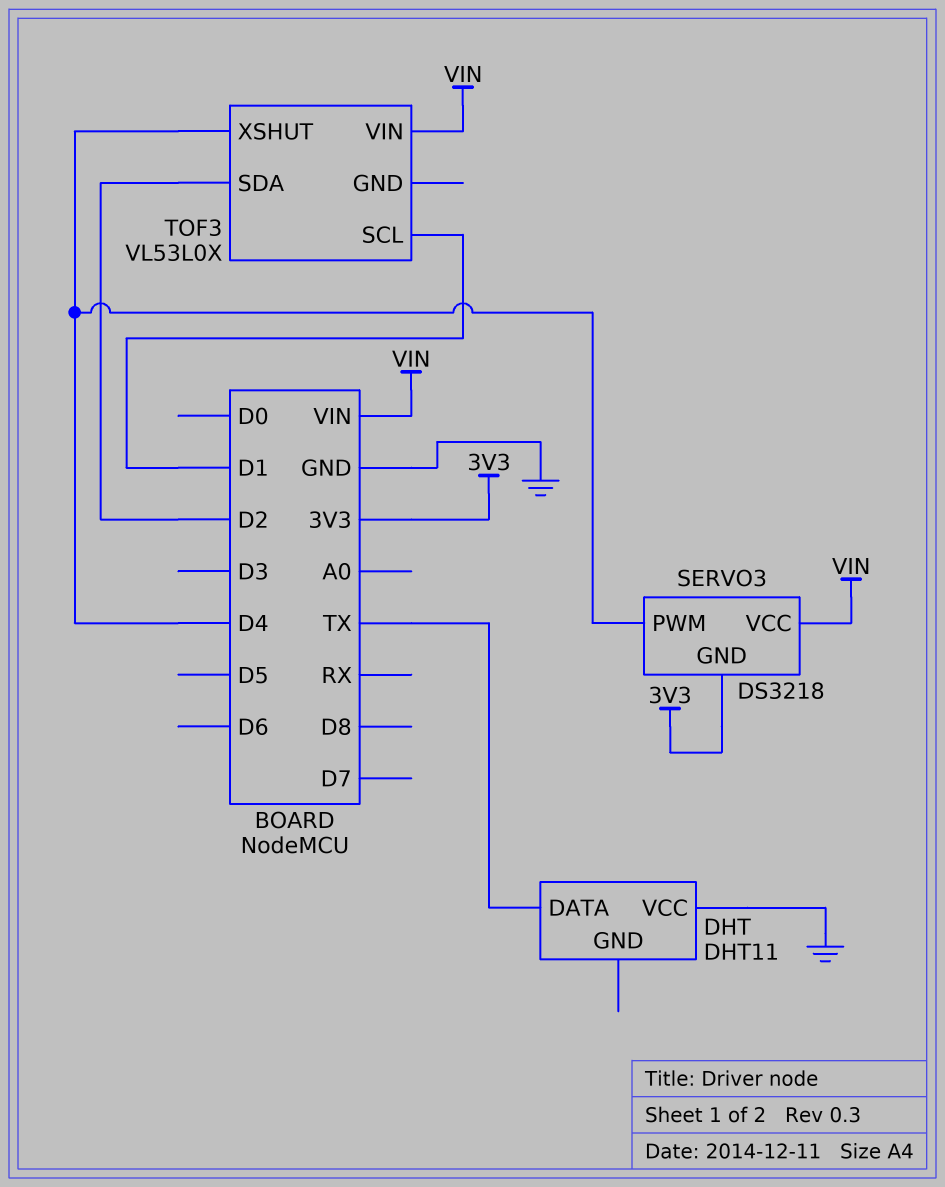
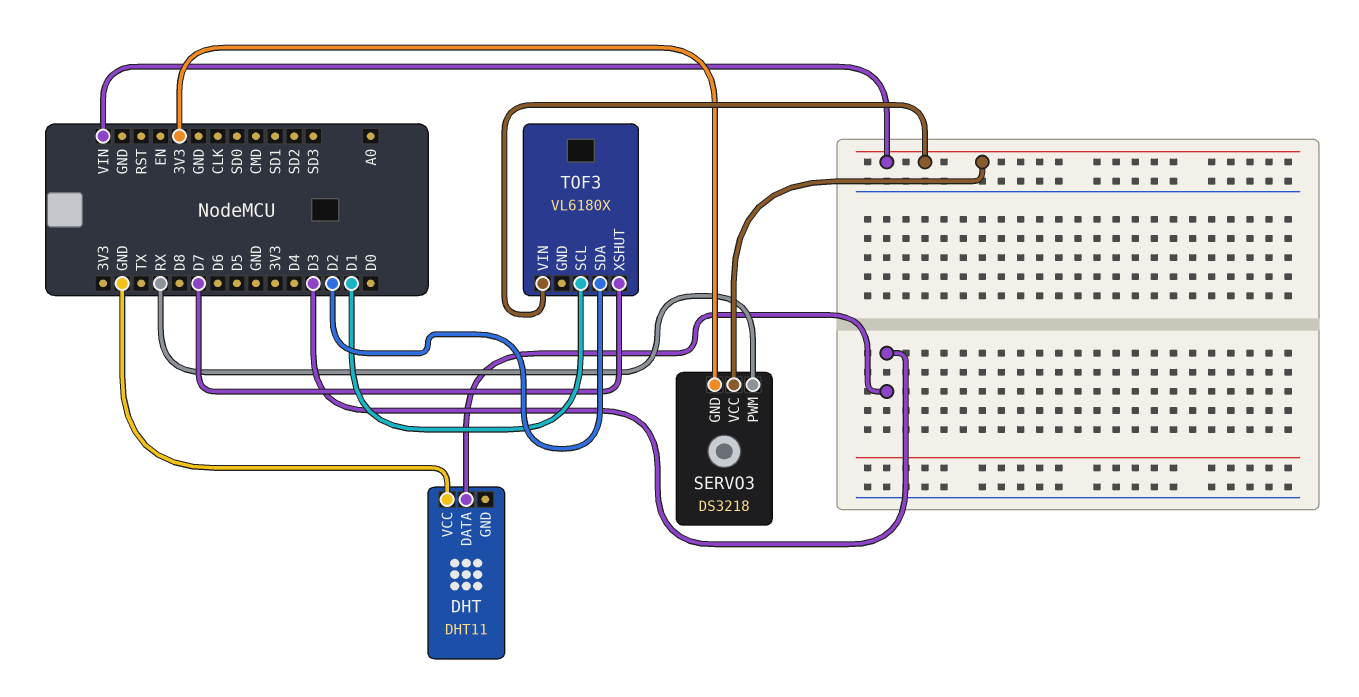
DHT pin DATA: TX -> D3
SERVO3 pin PWM: D4 -> RX
TOF3: VL53L0X -> VL6180X
TOF3 pin XSHUT: D4 -> D7

